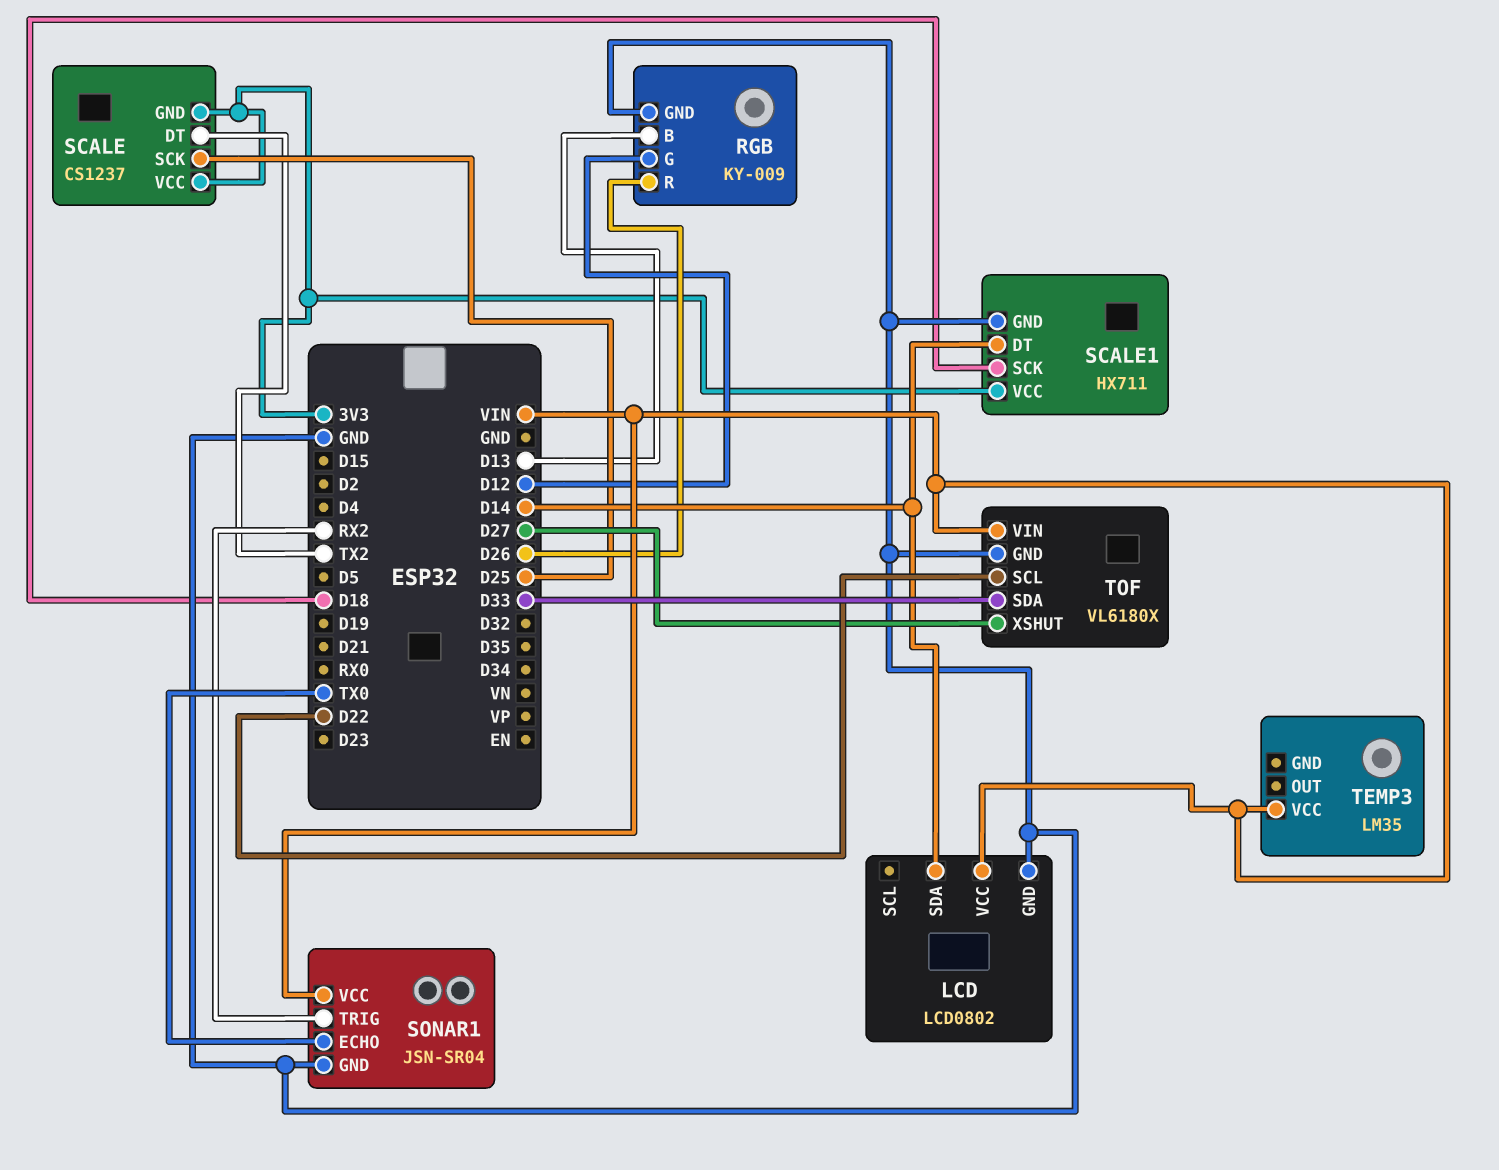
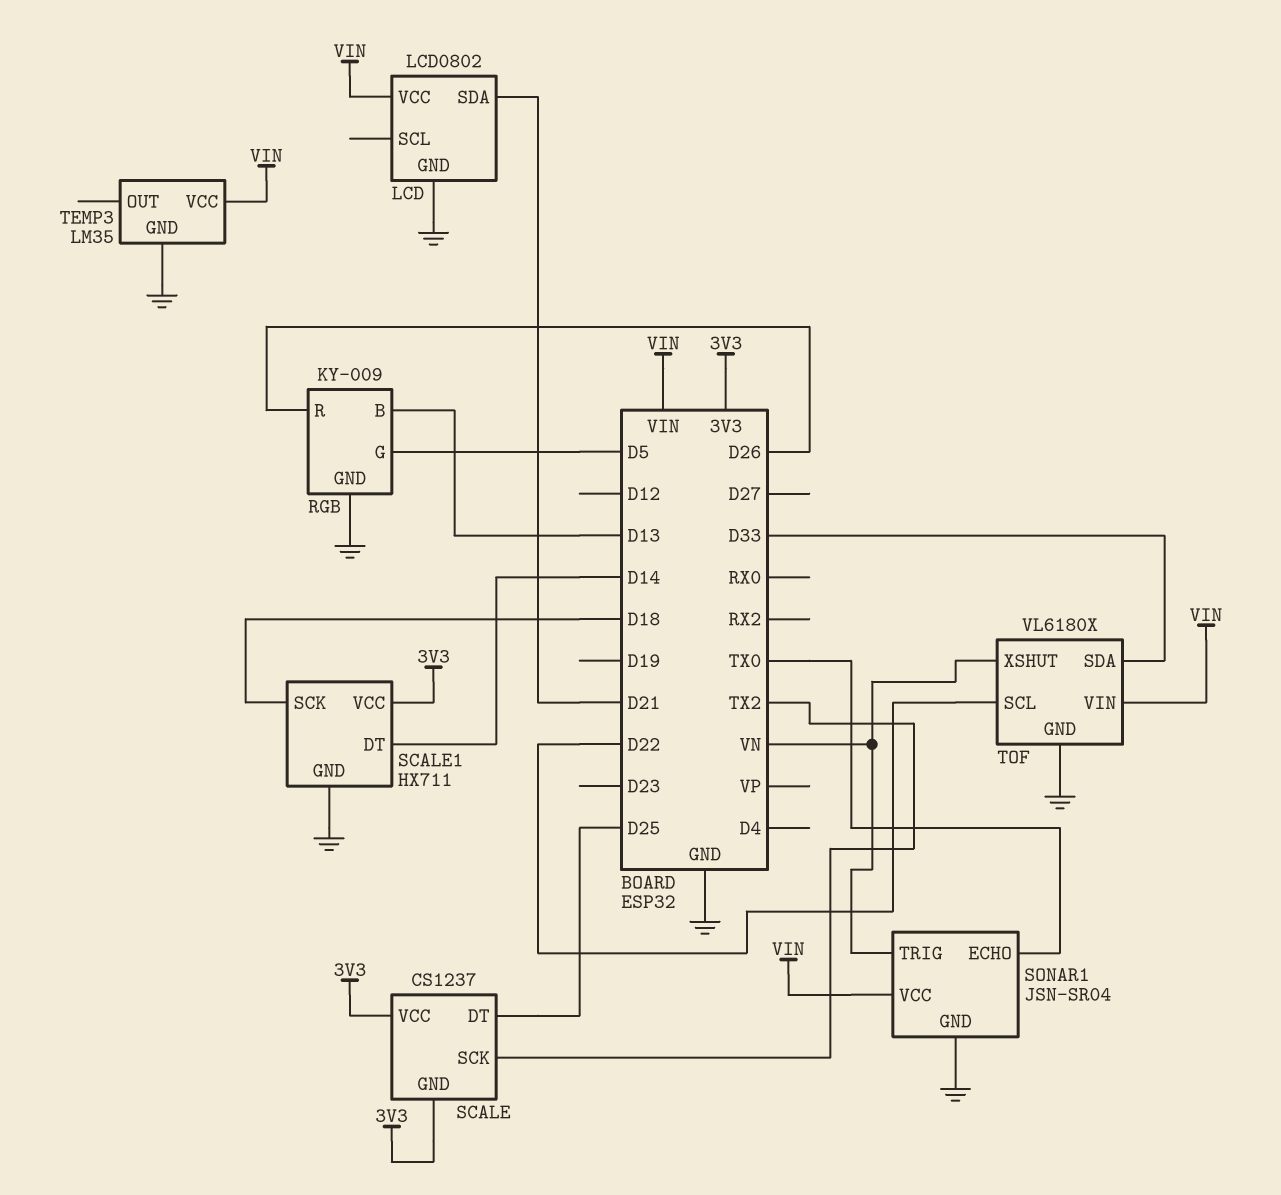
LCD pin SDA: D14 -> D21
RGB pin G: D12 -> D5
SCALE pin DT: TX2 -> D25
SCALE pin SCK: D25 -> TX2
SONAR1 pin TRIG: RX2 -> VN
TEMP3 pin GND: none -> GND
TOF pin XSHUT: D27 -> VN

